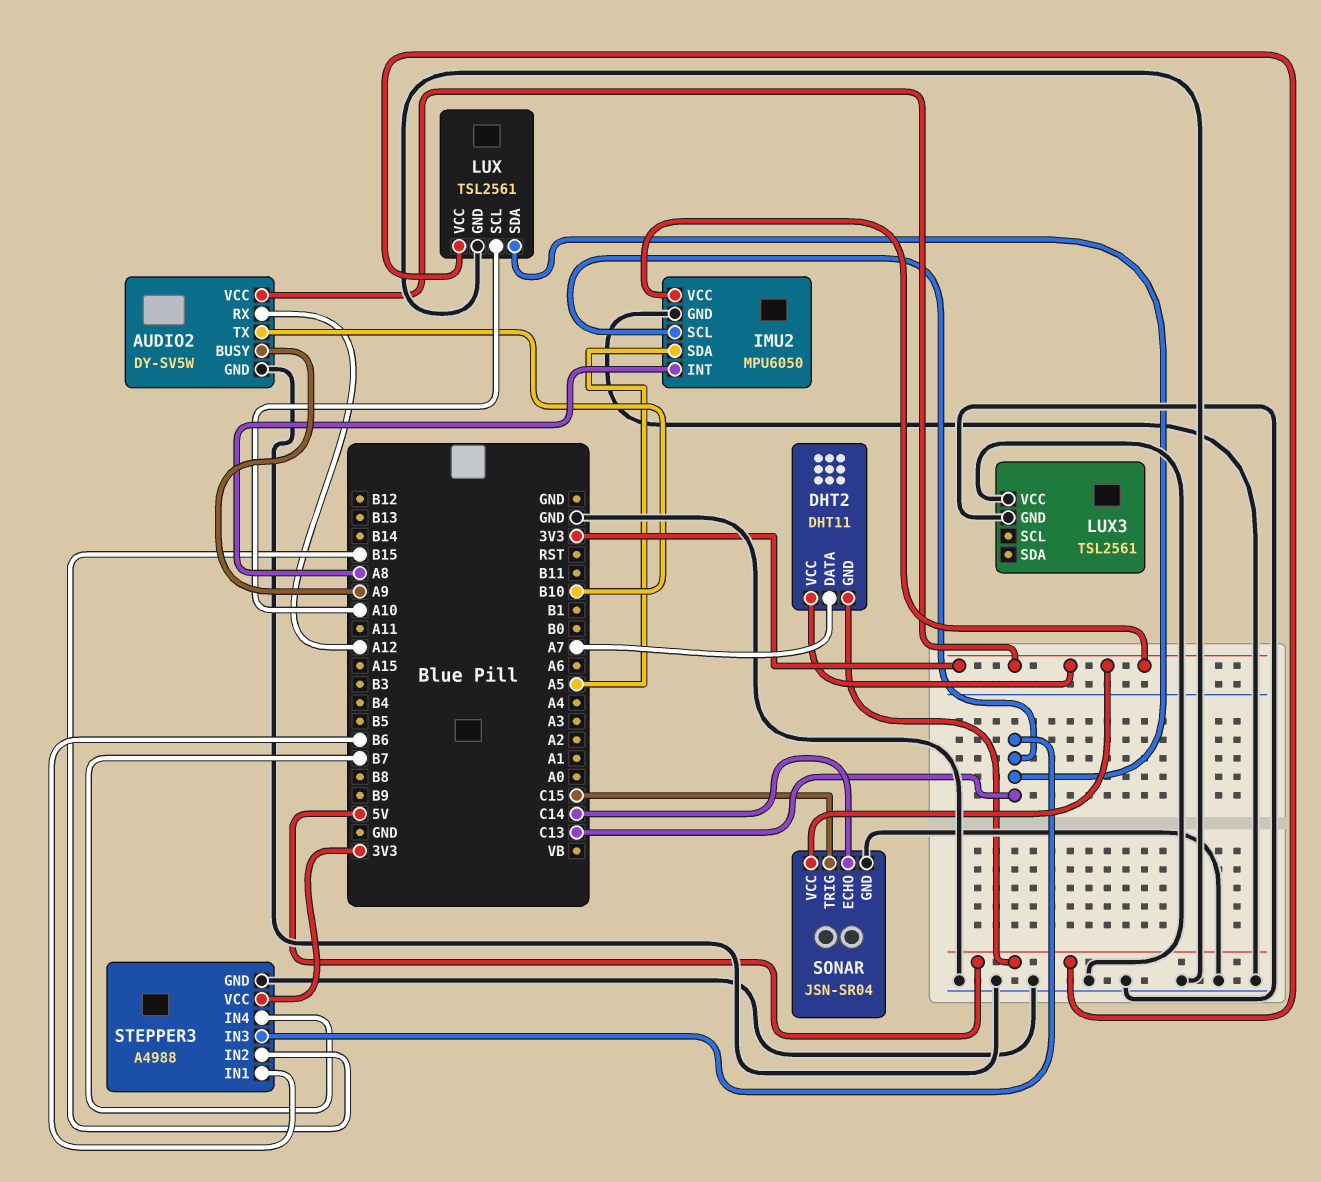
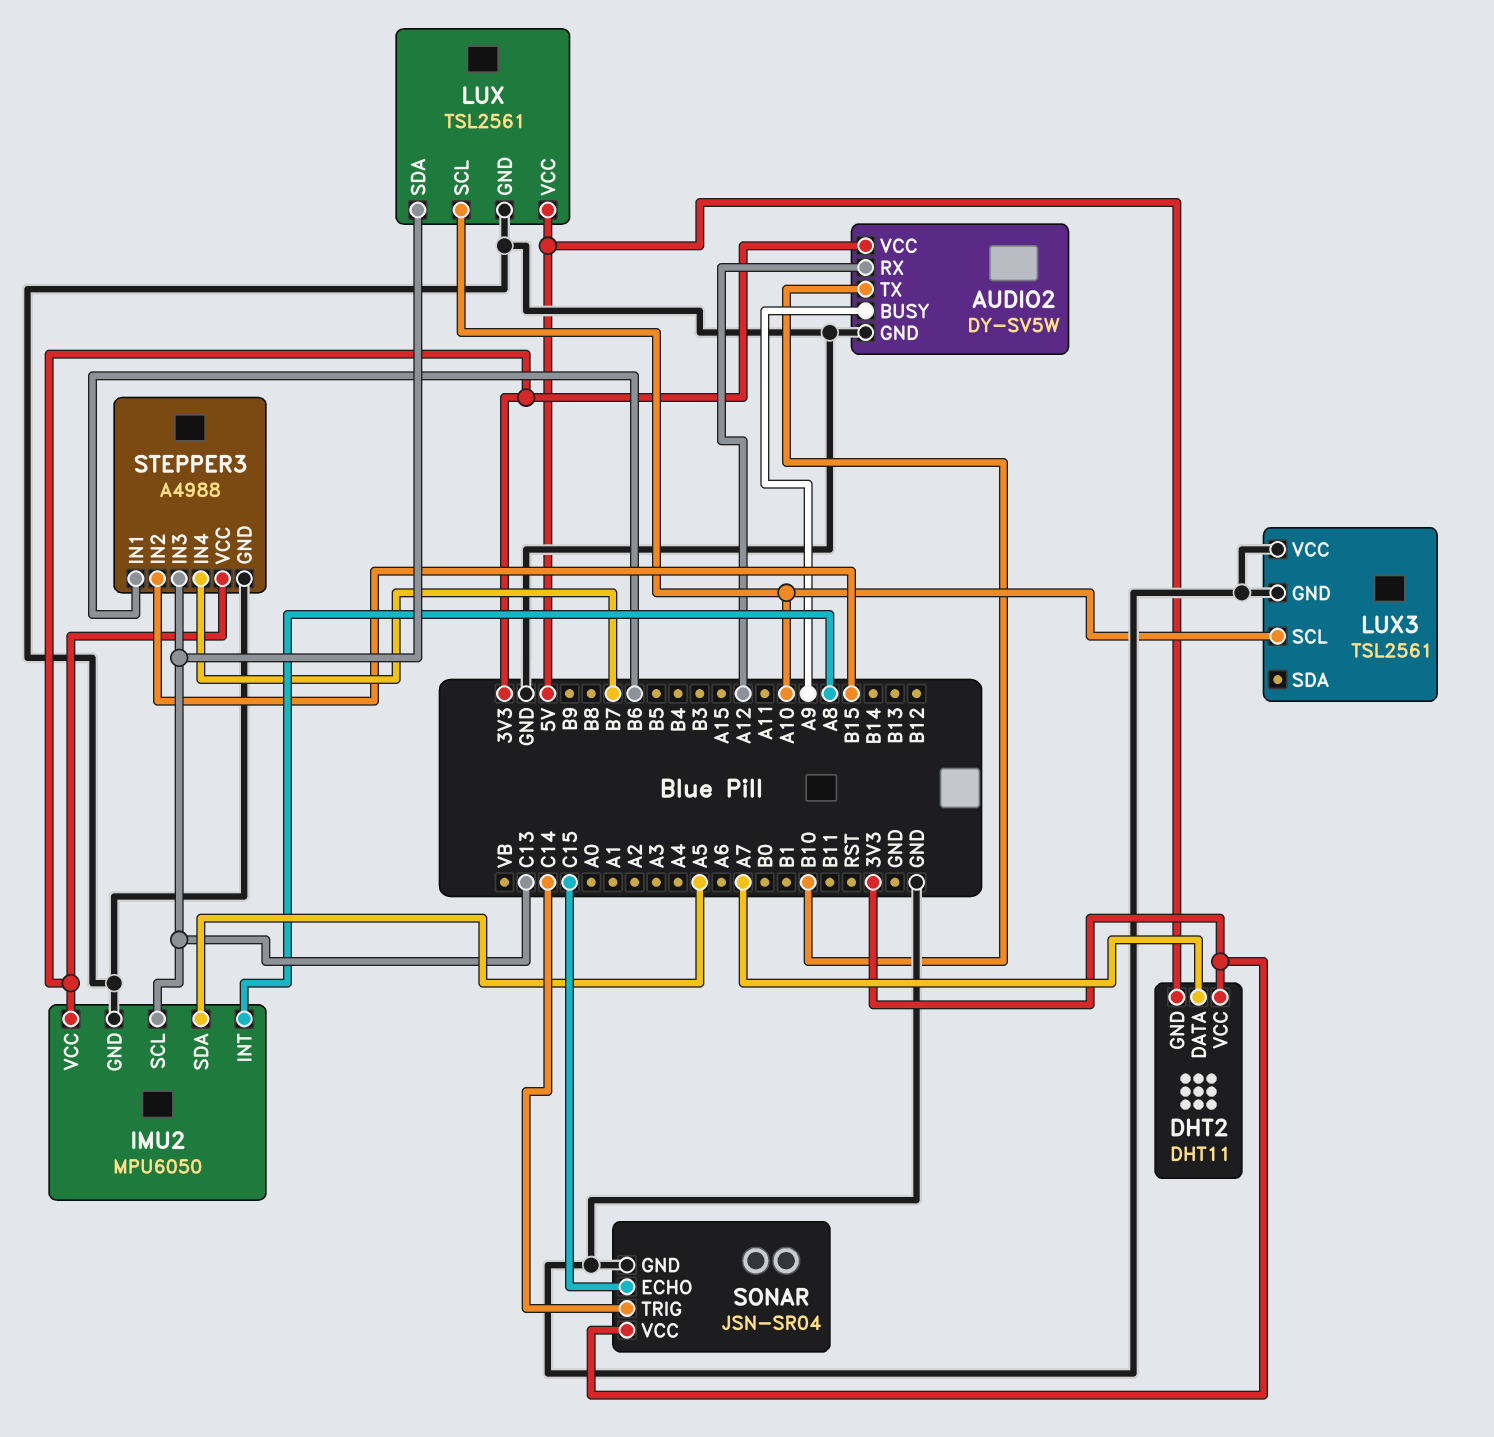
LUX3 pin SCL: none -> A10
SONAR pin ECHO: C14 -> C15
SONAR pin TRIG: C15 -> C14

